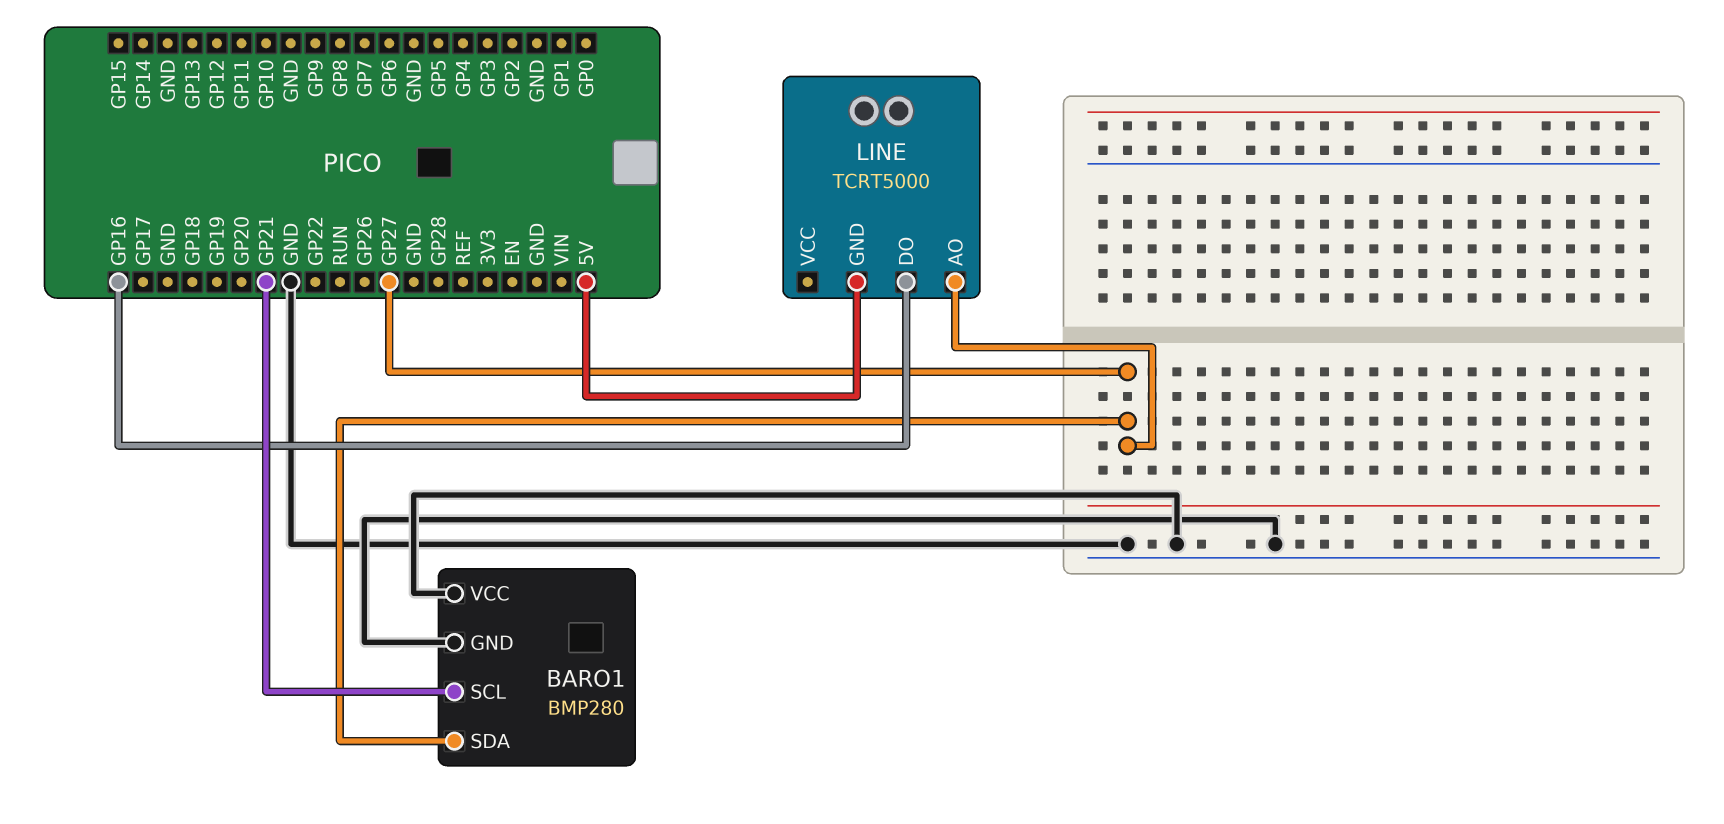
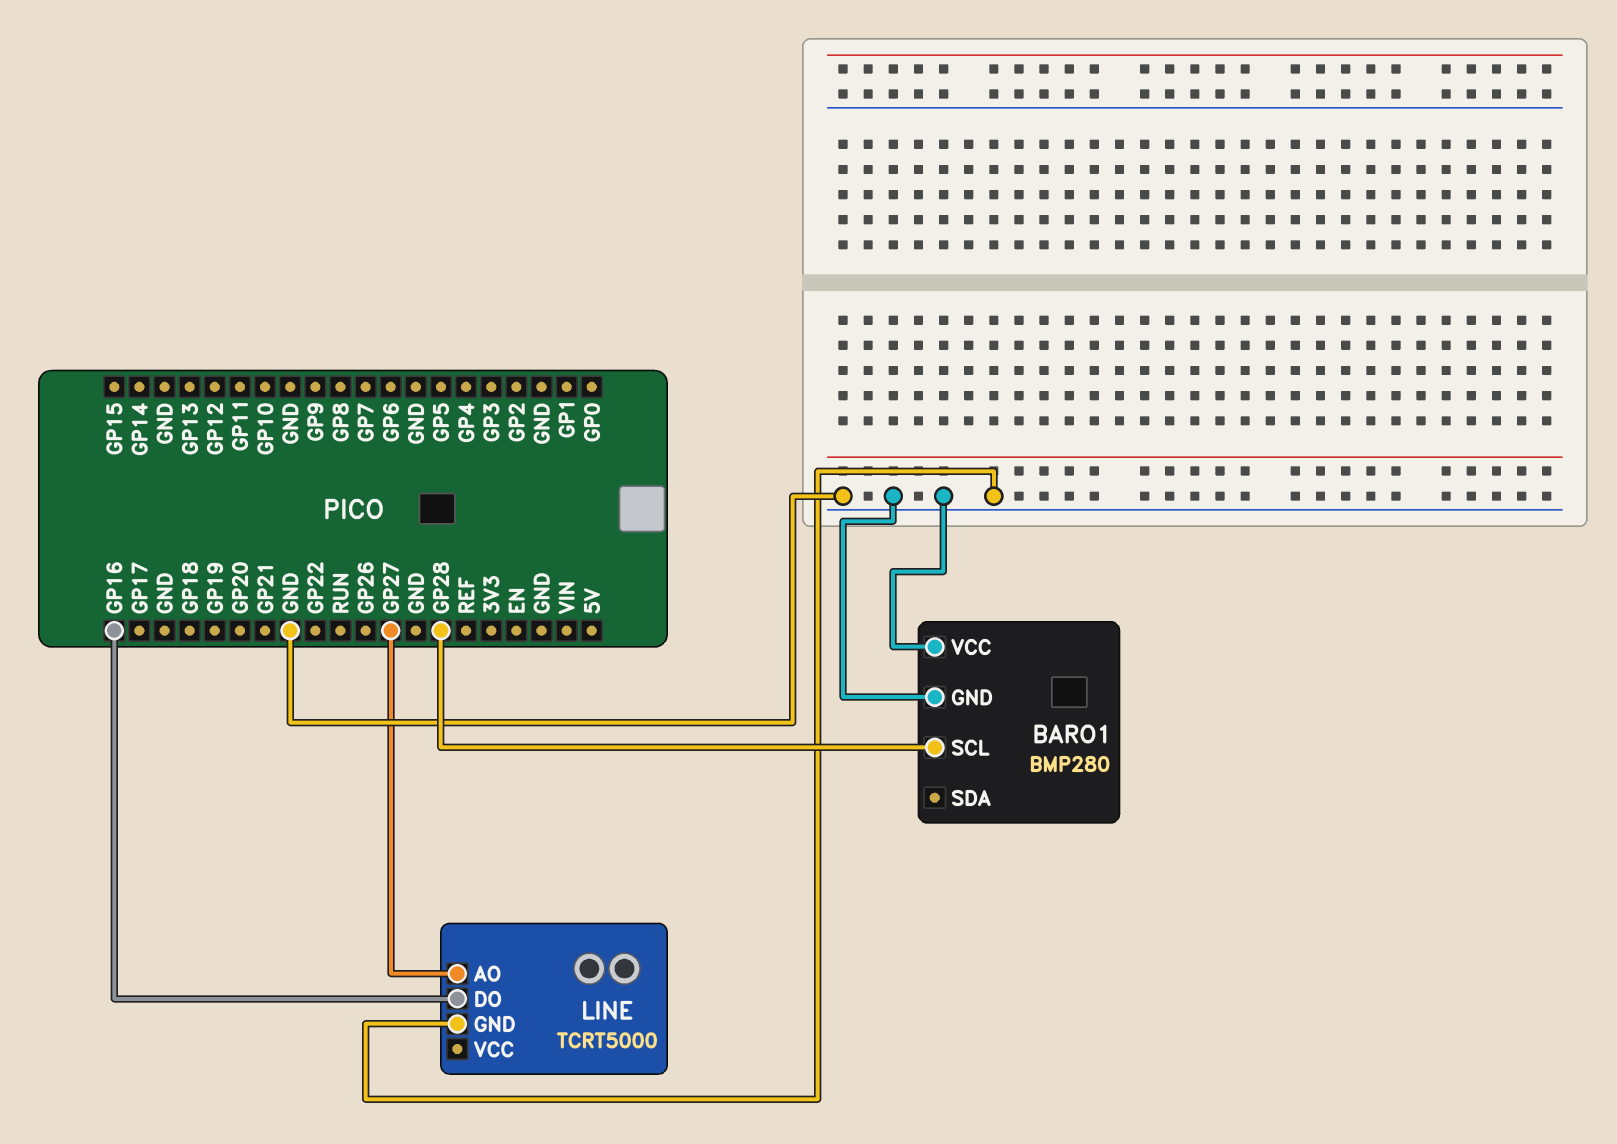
BARO1 pin SCL: GP21 -> GP28
BARO1 pin SDA: GP27 -> none
LINE pin GND: 5V -> GND

